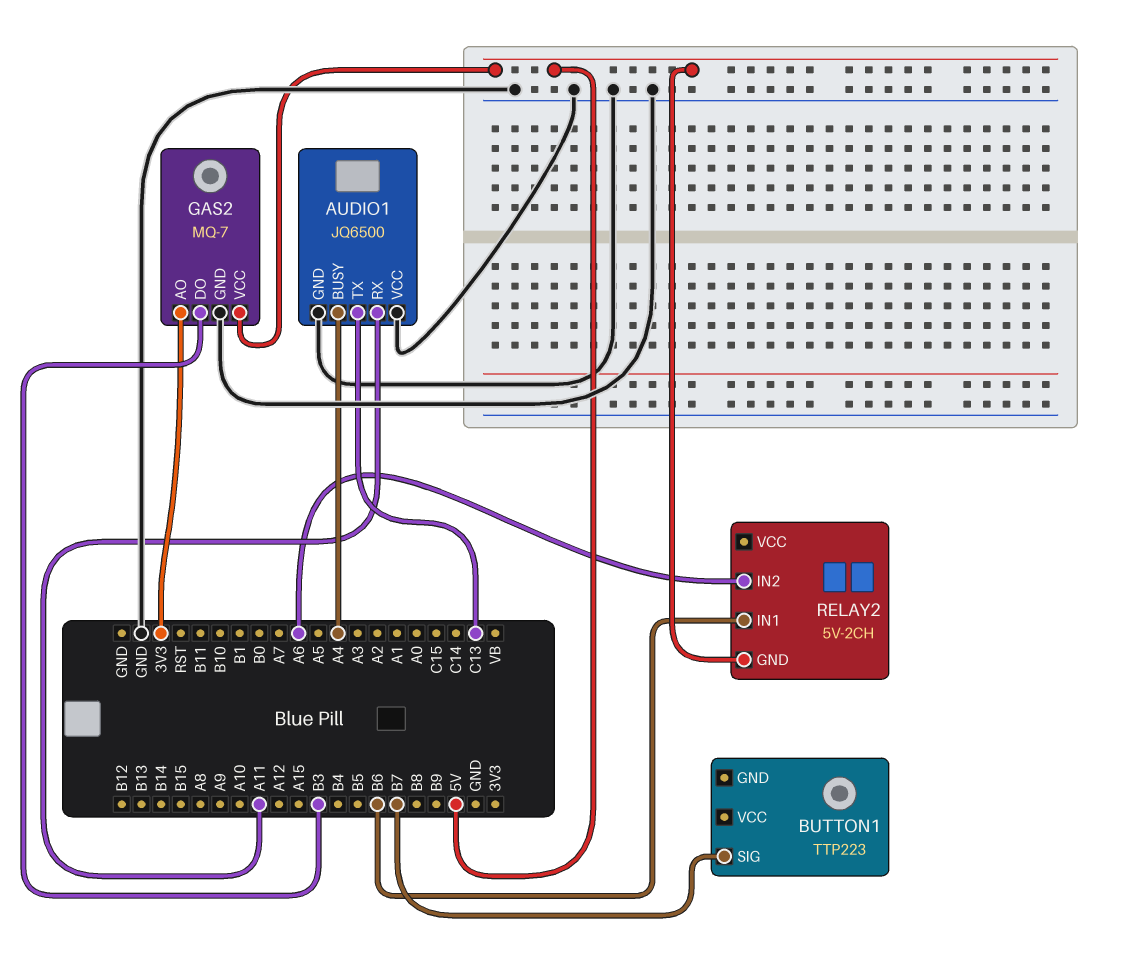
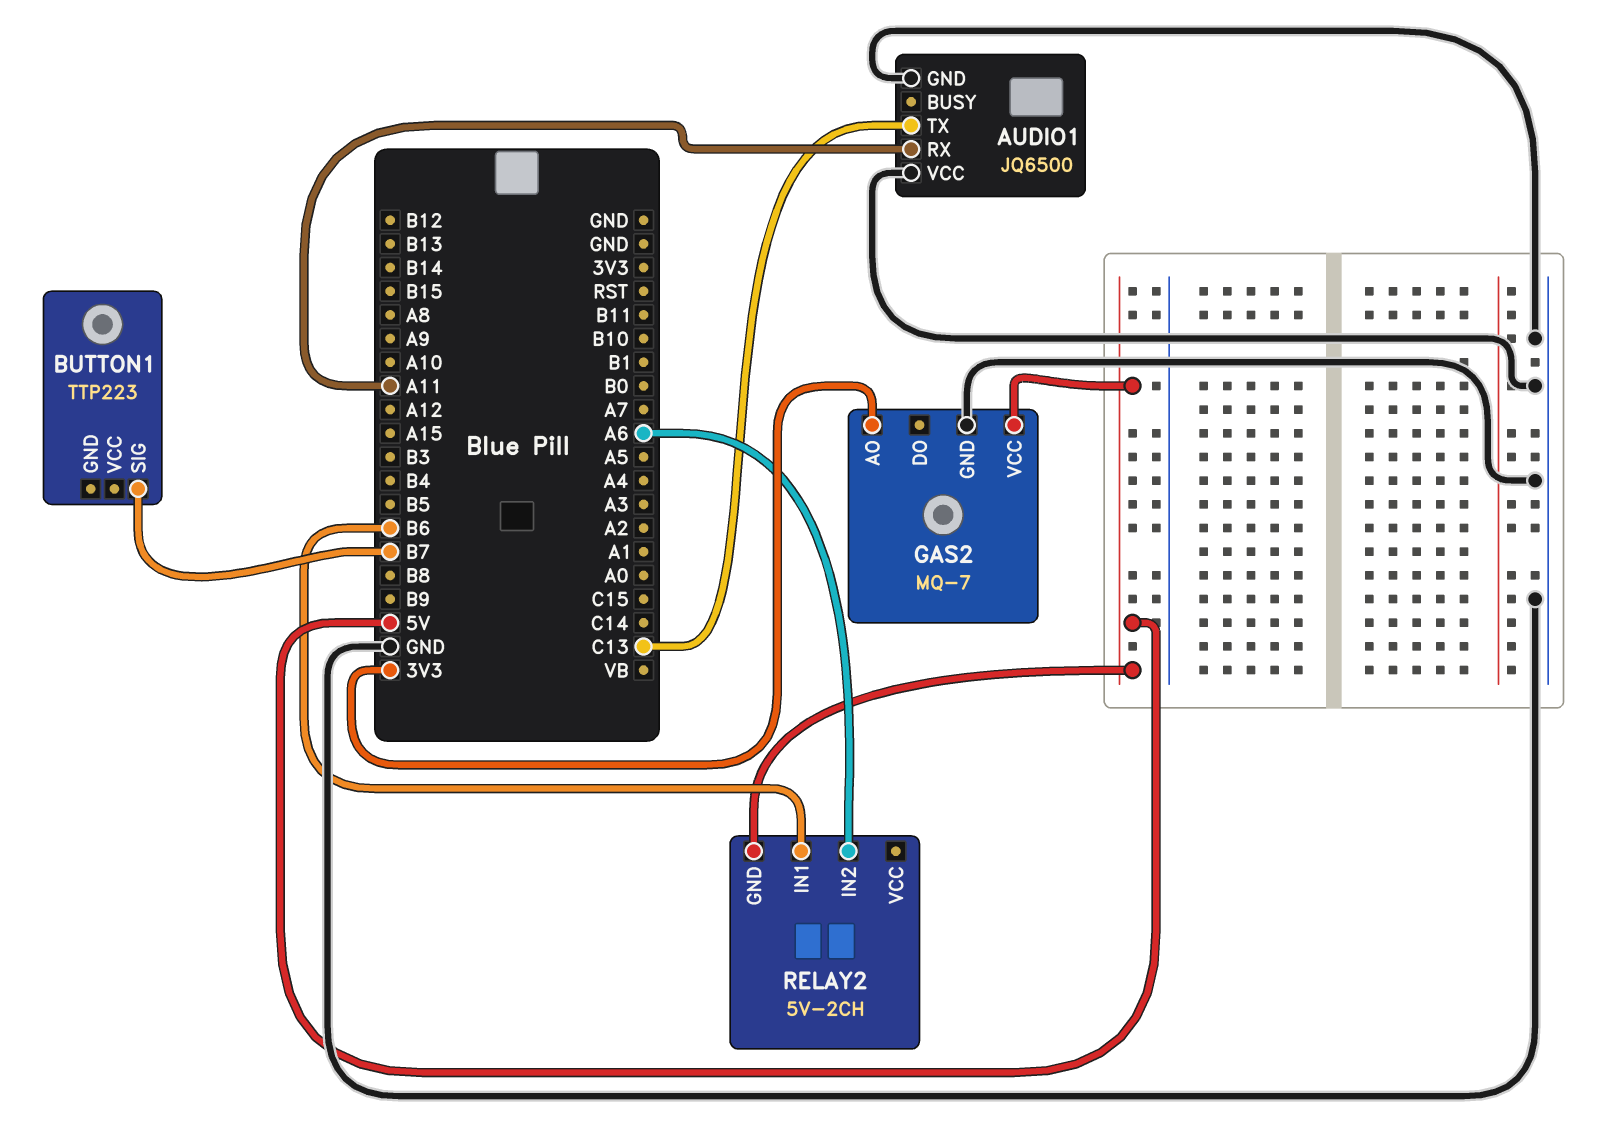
AUDIO1 pin BUSY: A4 -> none
GAS2 pin DO: B3 -> none

